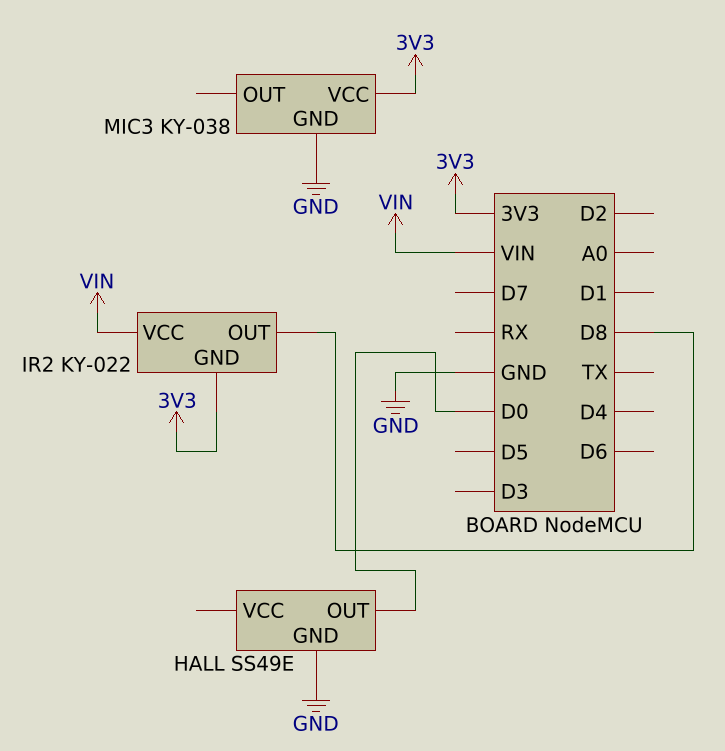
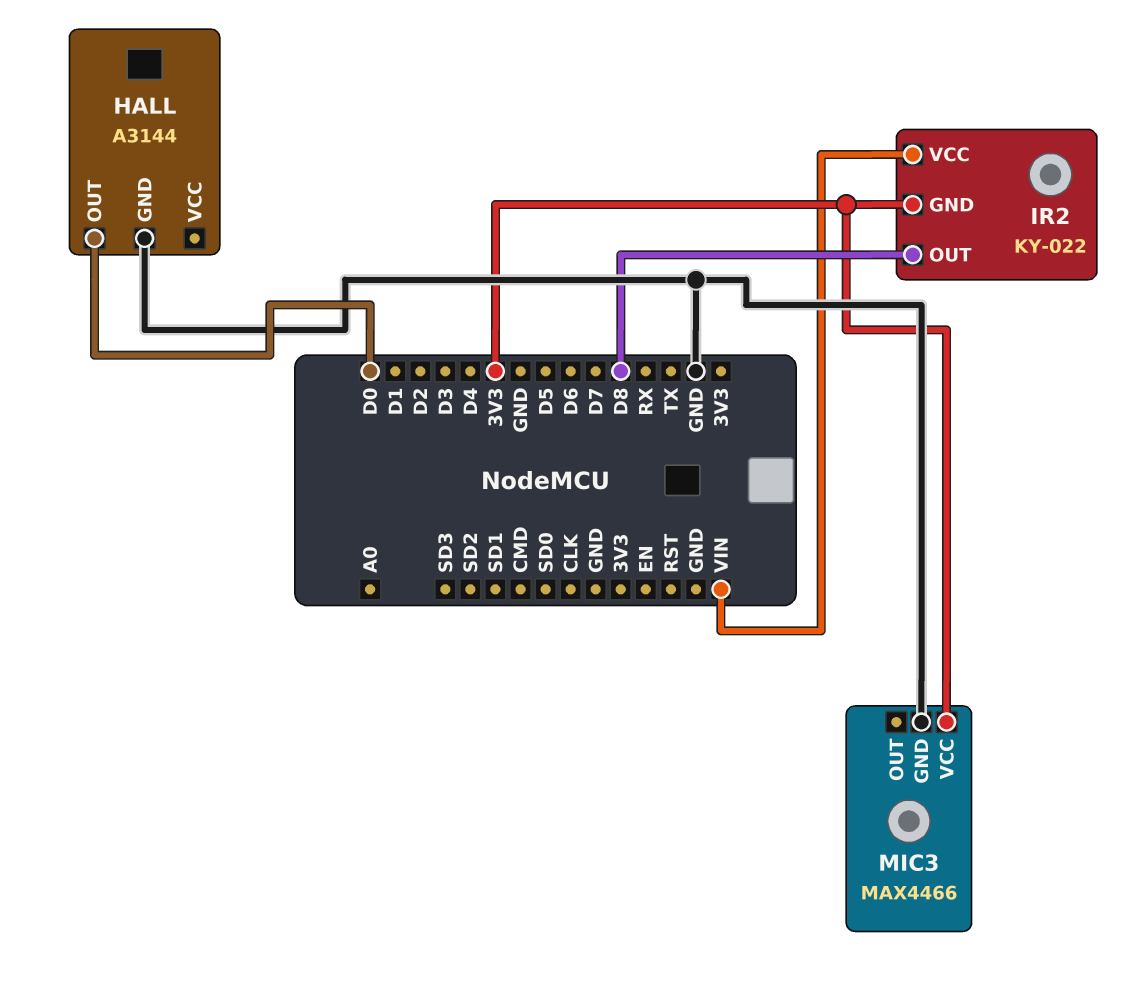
HALL: SS49E -> A3144
MIC3: KY-038 -> MAX4466

